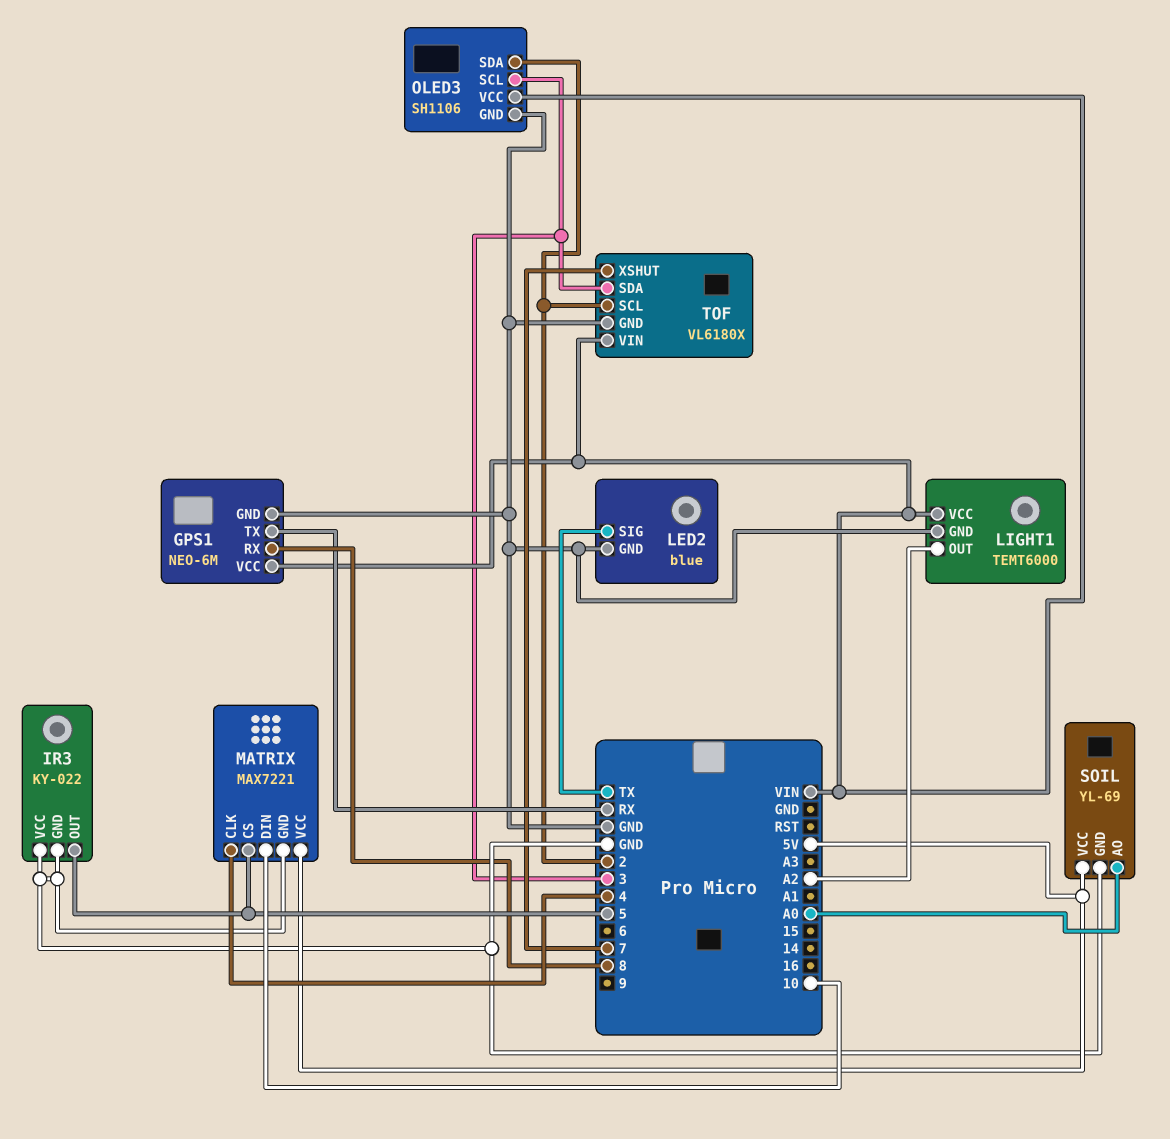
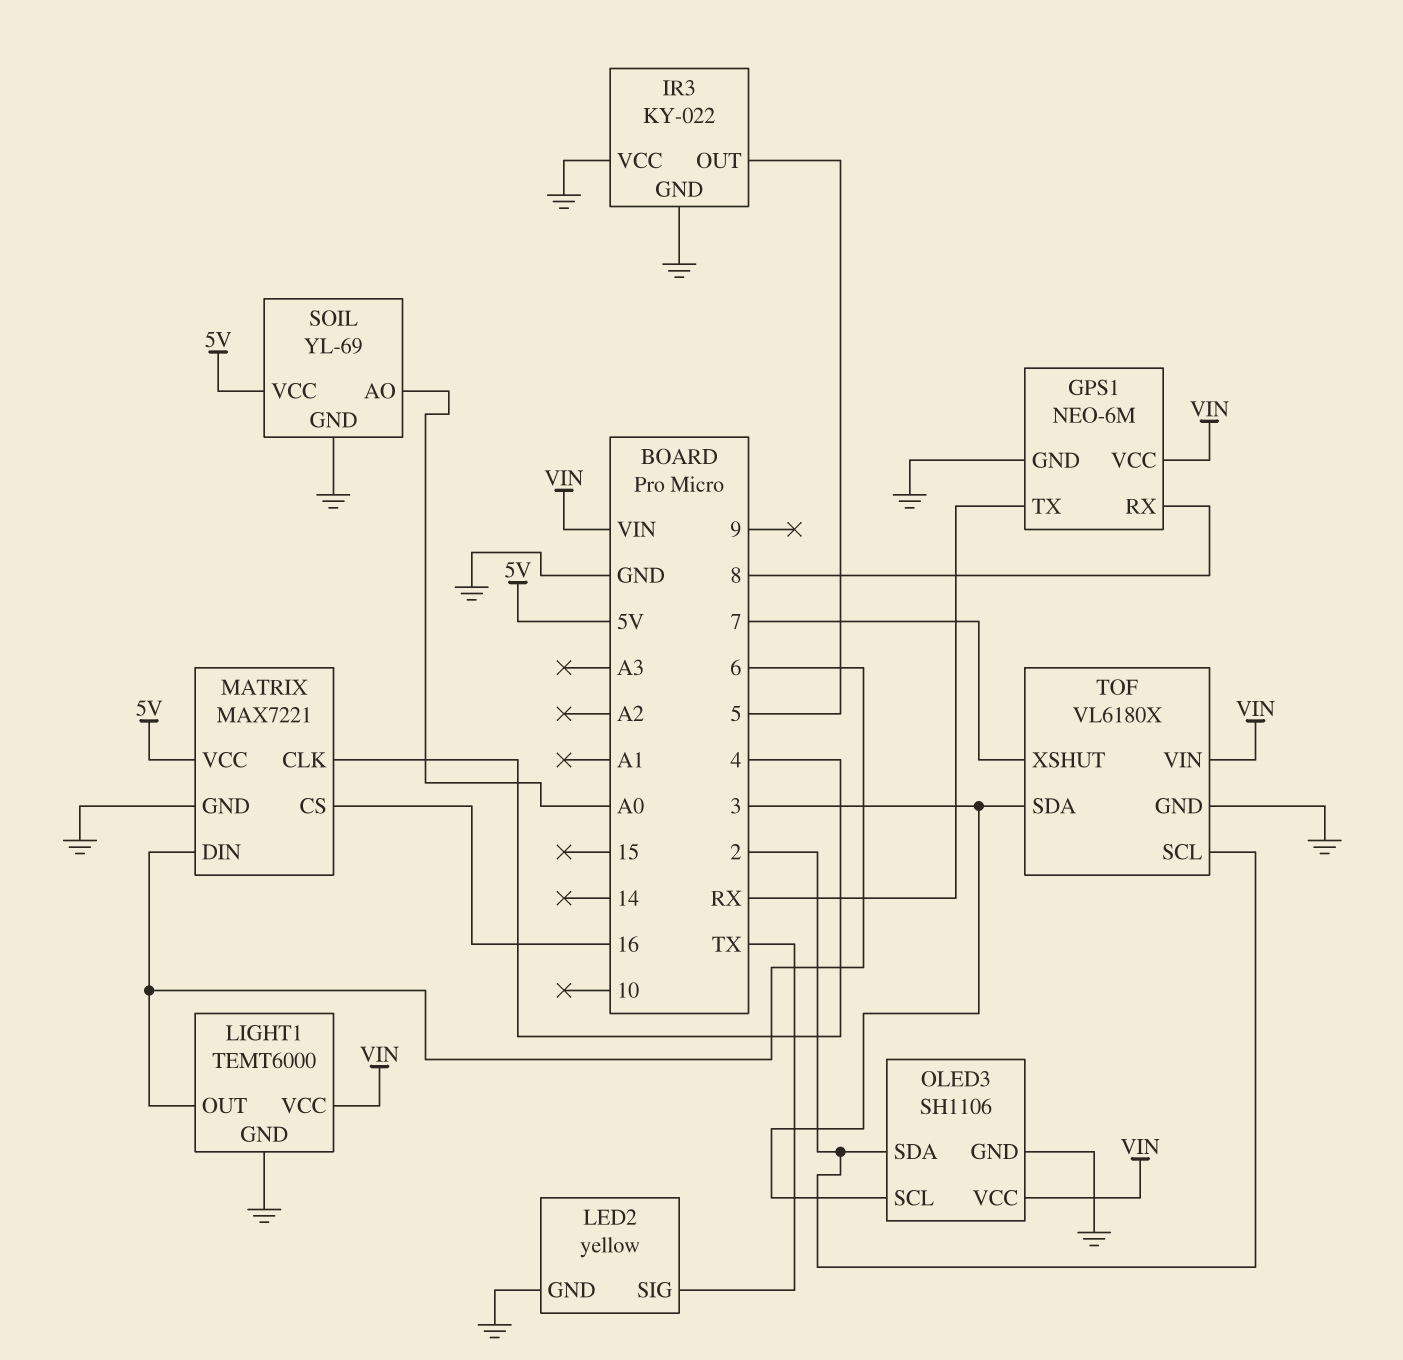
LED2: blue -> yellow
LIGHT1 pin OUT: A2 -> 6
MATRIX pin CS: 5 -> 16
MATRIX pin DIN: 10 -> 6

